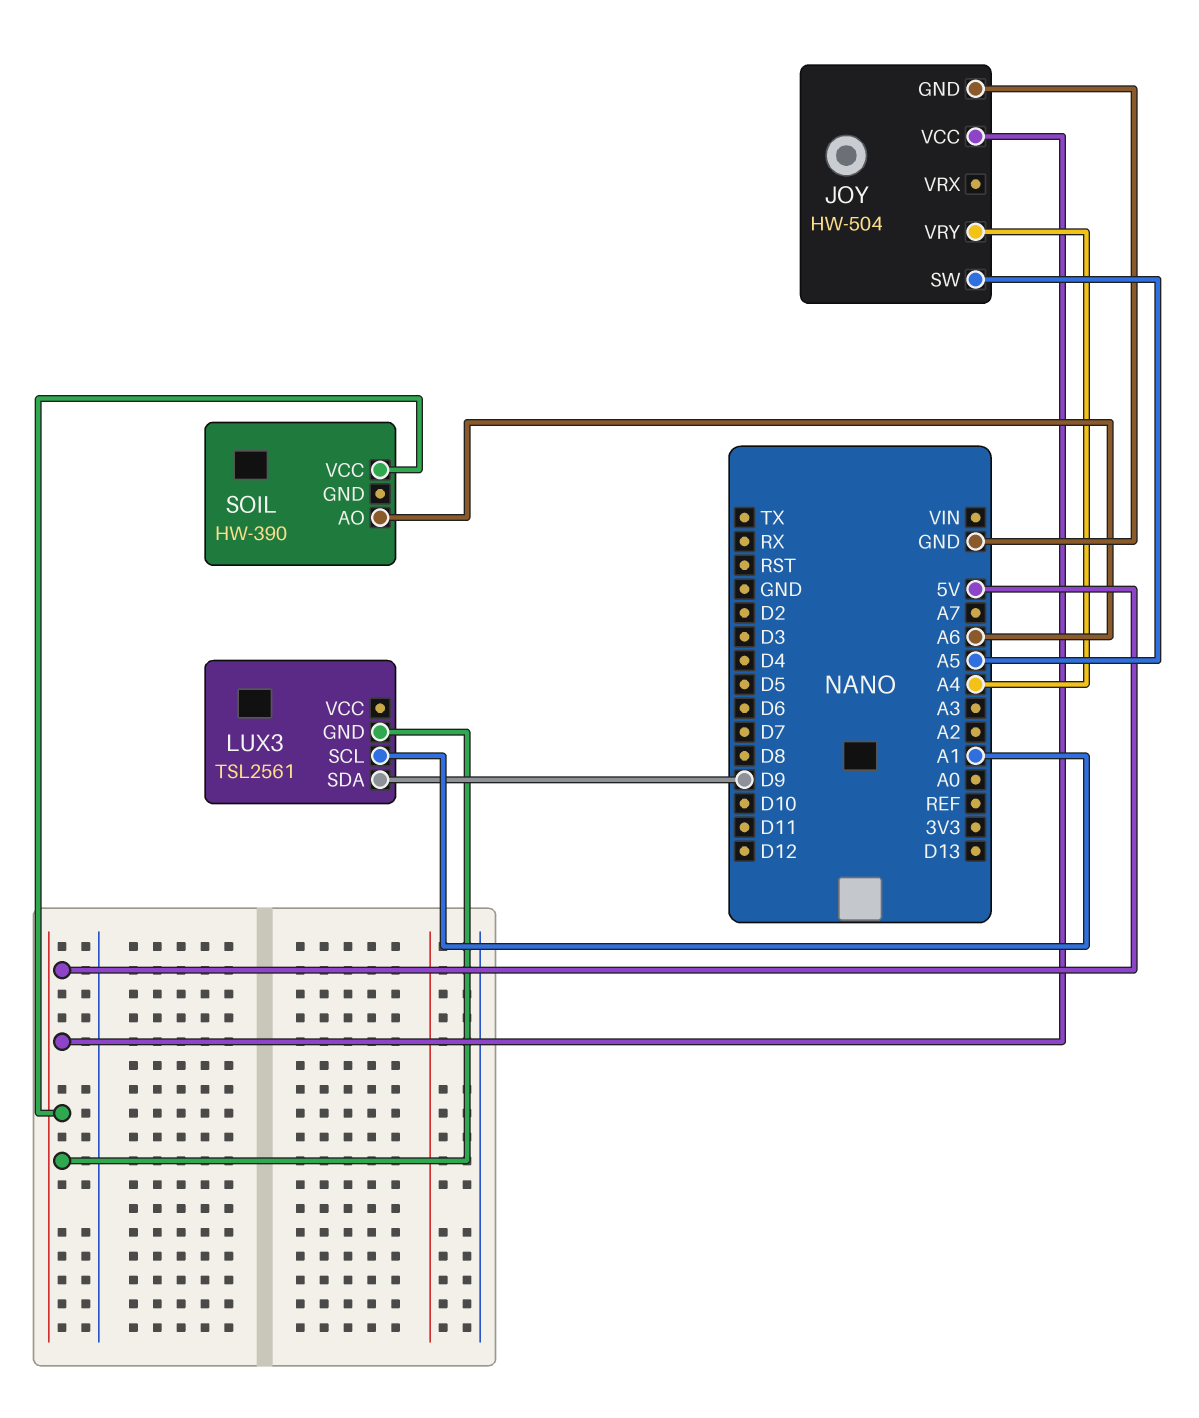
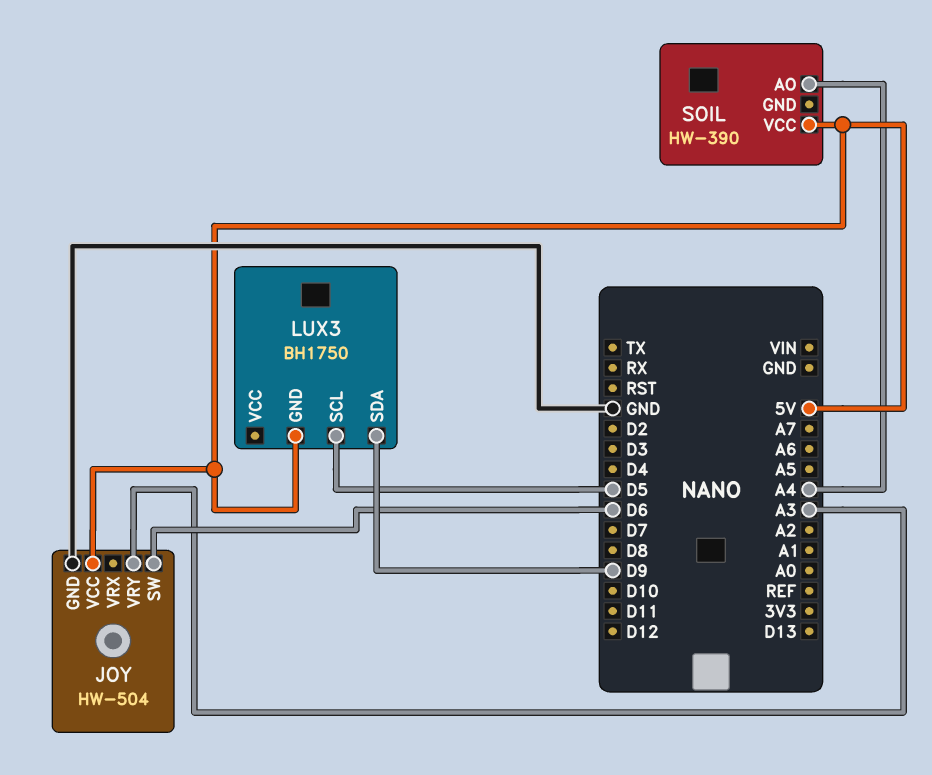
JOY pin SW: A5 -> D6
JOY pin VRY: A4 -> A3
LUX3: TSL2561 -> BH1750
LUX3 pin SCL: A1 -> D5
SOIL pin AO: A6 -> A4

